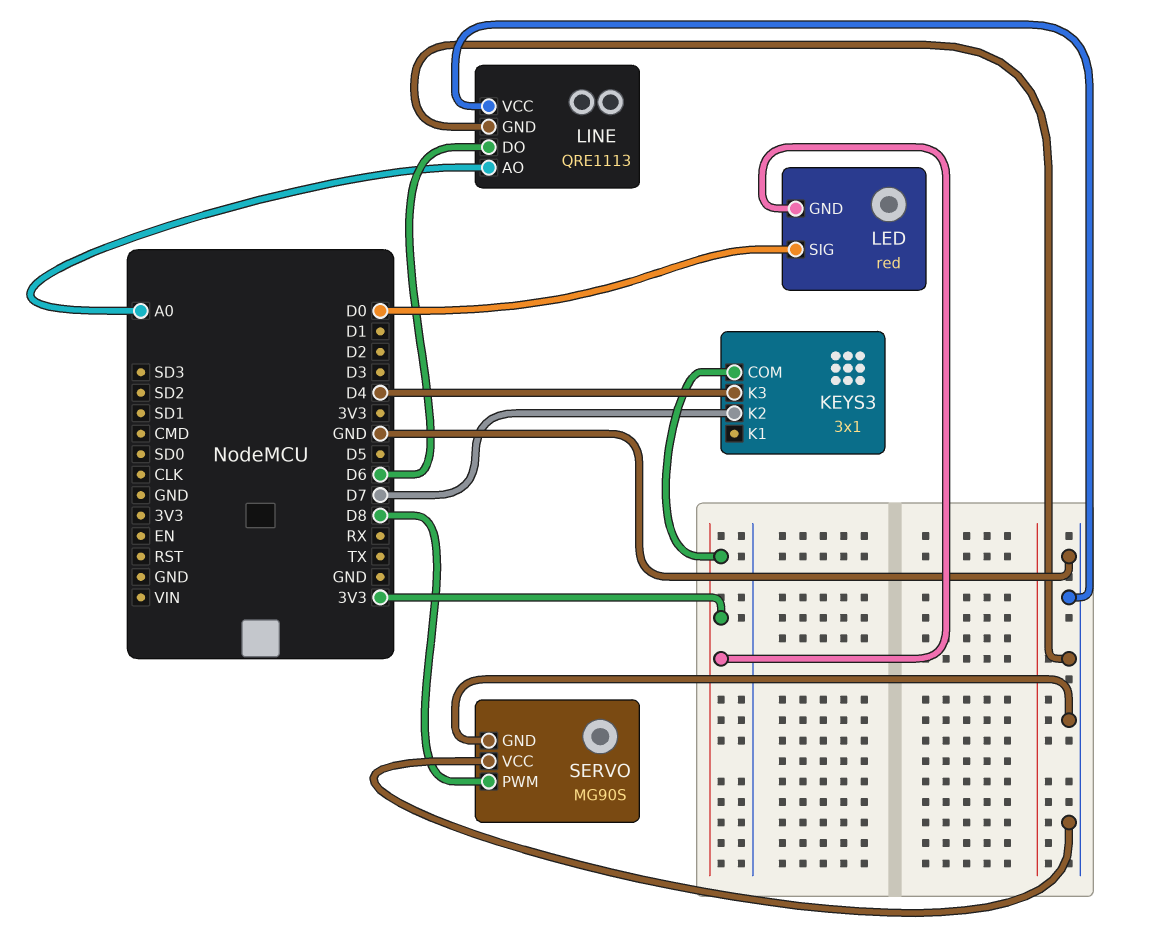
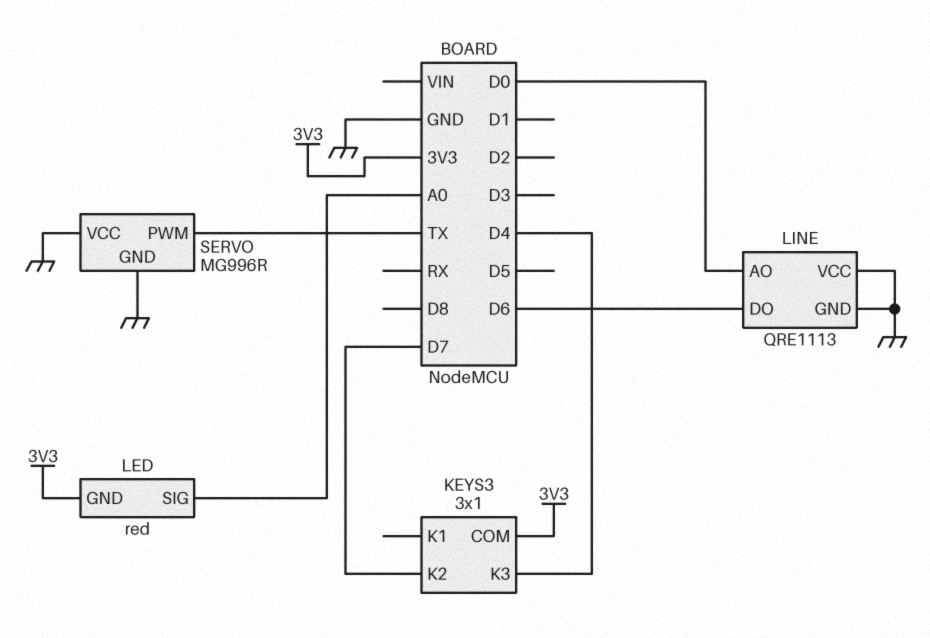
LED pin SIG: D0 -> A0
LINE pin AO: A0 -> D0
SERVO: MG90S -> MG996R
SERVO pin PWM: D8 -> TX

